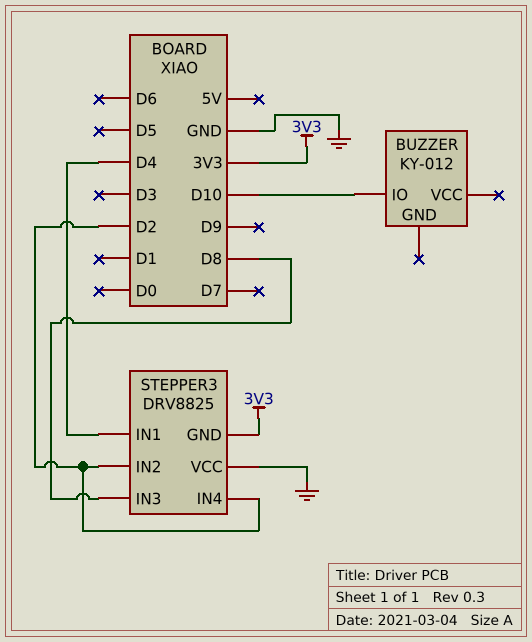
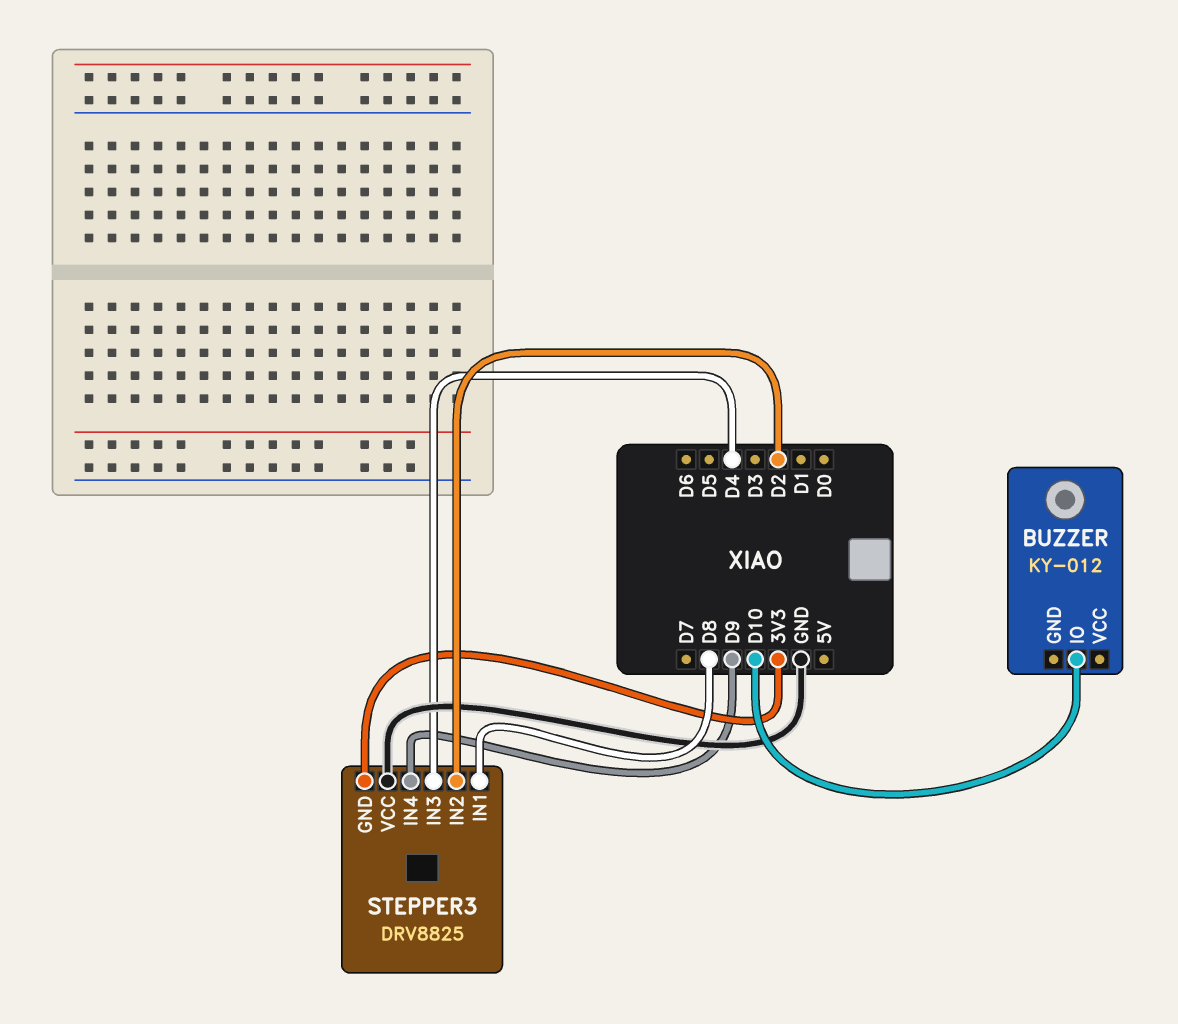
STEPPER3 pin IN1: D4 -> D8
STEPPER3 pin IN3: D8 -> D4
STEPPER3 pin IN4: D2 -> D9

